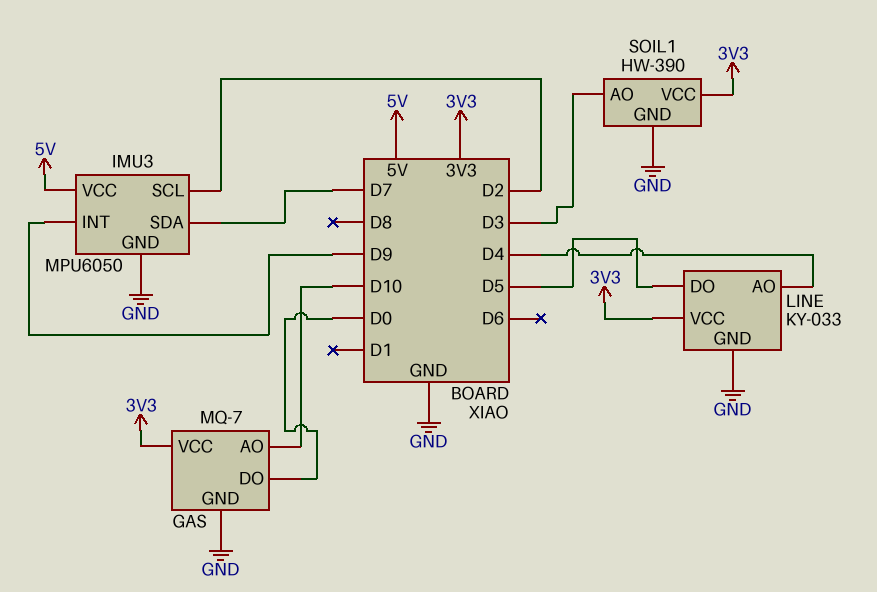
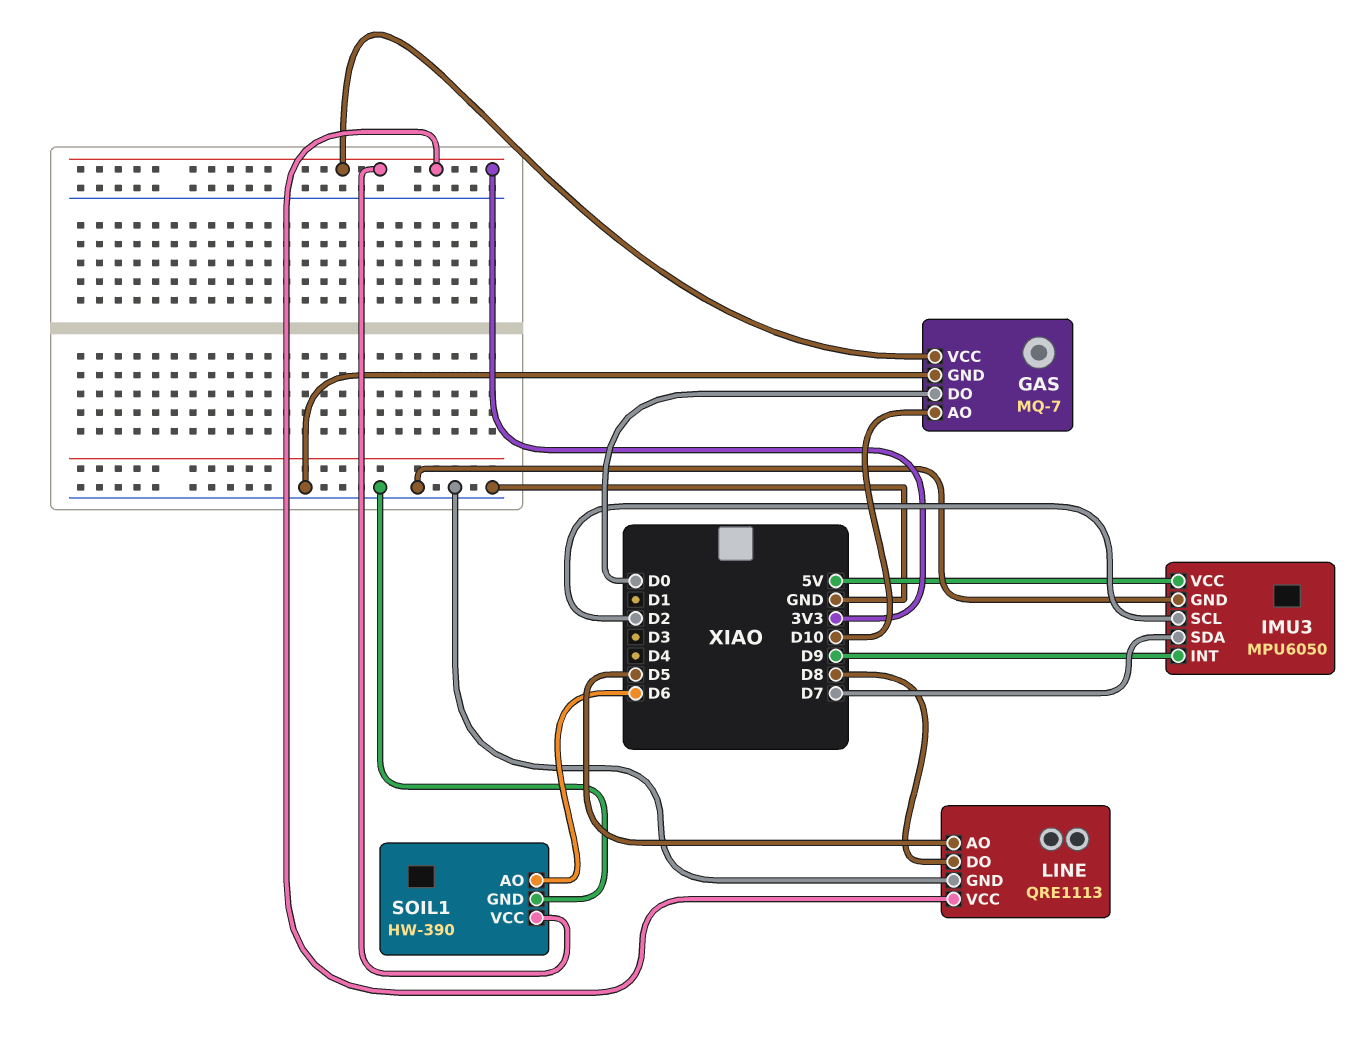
LINE: KY-033 -> QRE1113
LINE pin AO: D4 -> D5
LINE pin DO: D5 -> D8
SOIL1 pin AO: D3 -> D6

